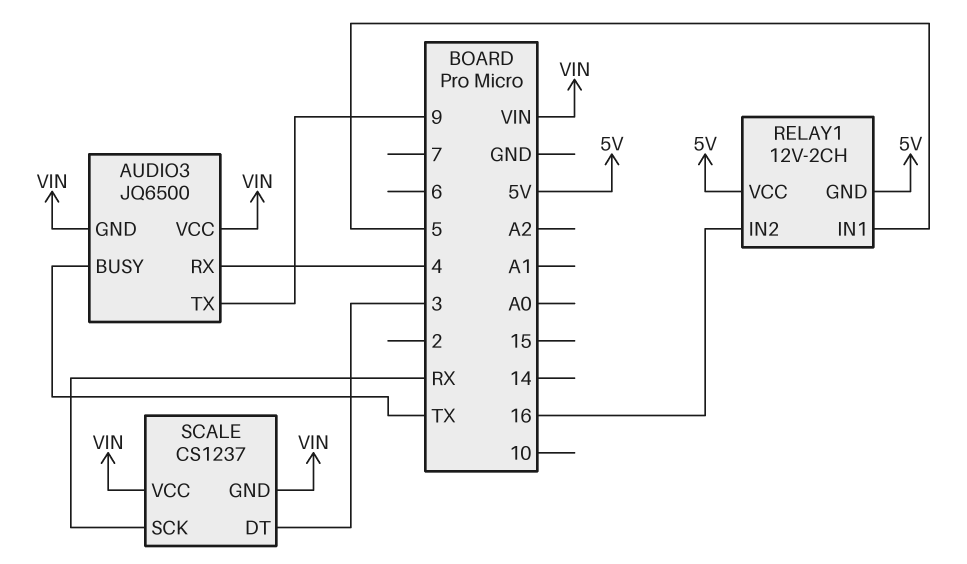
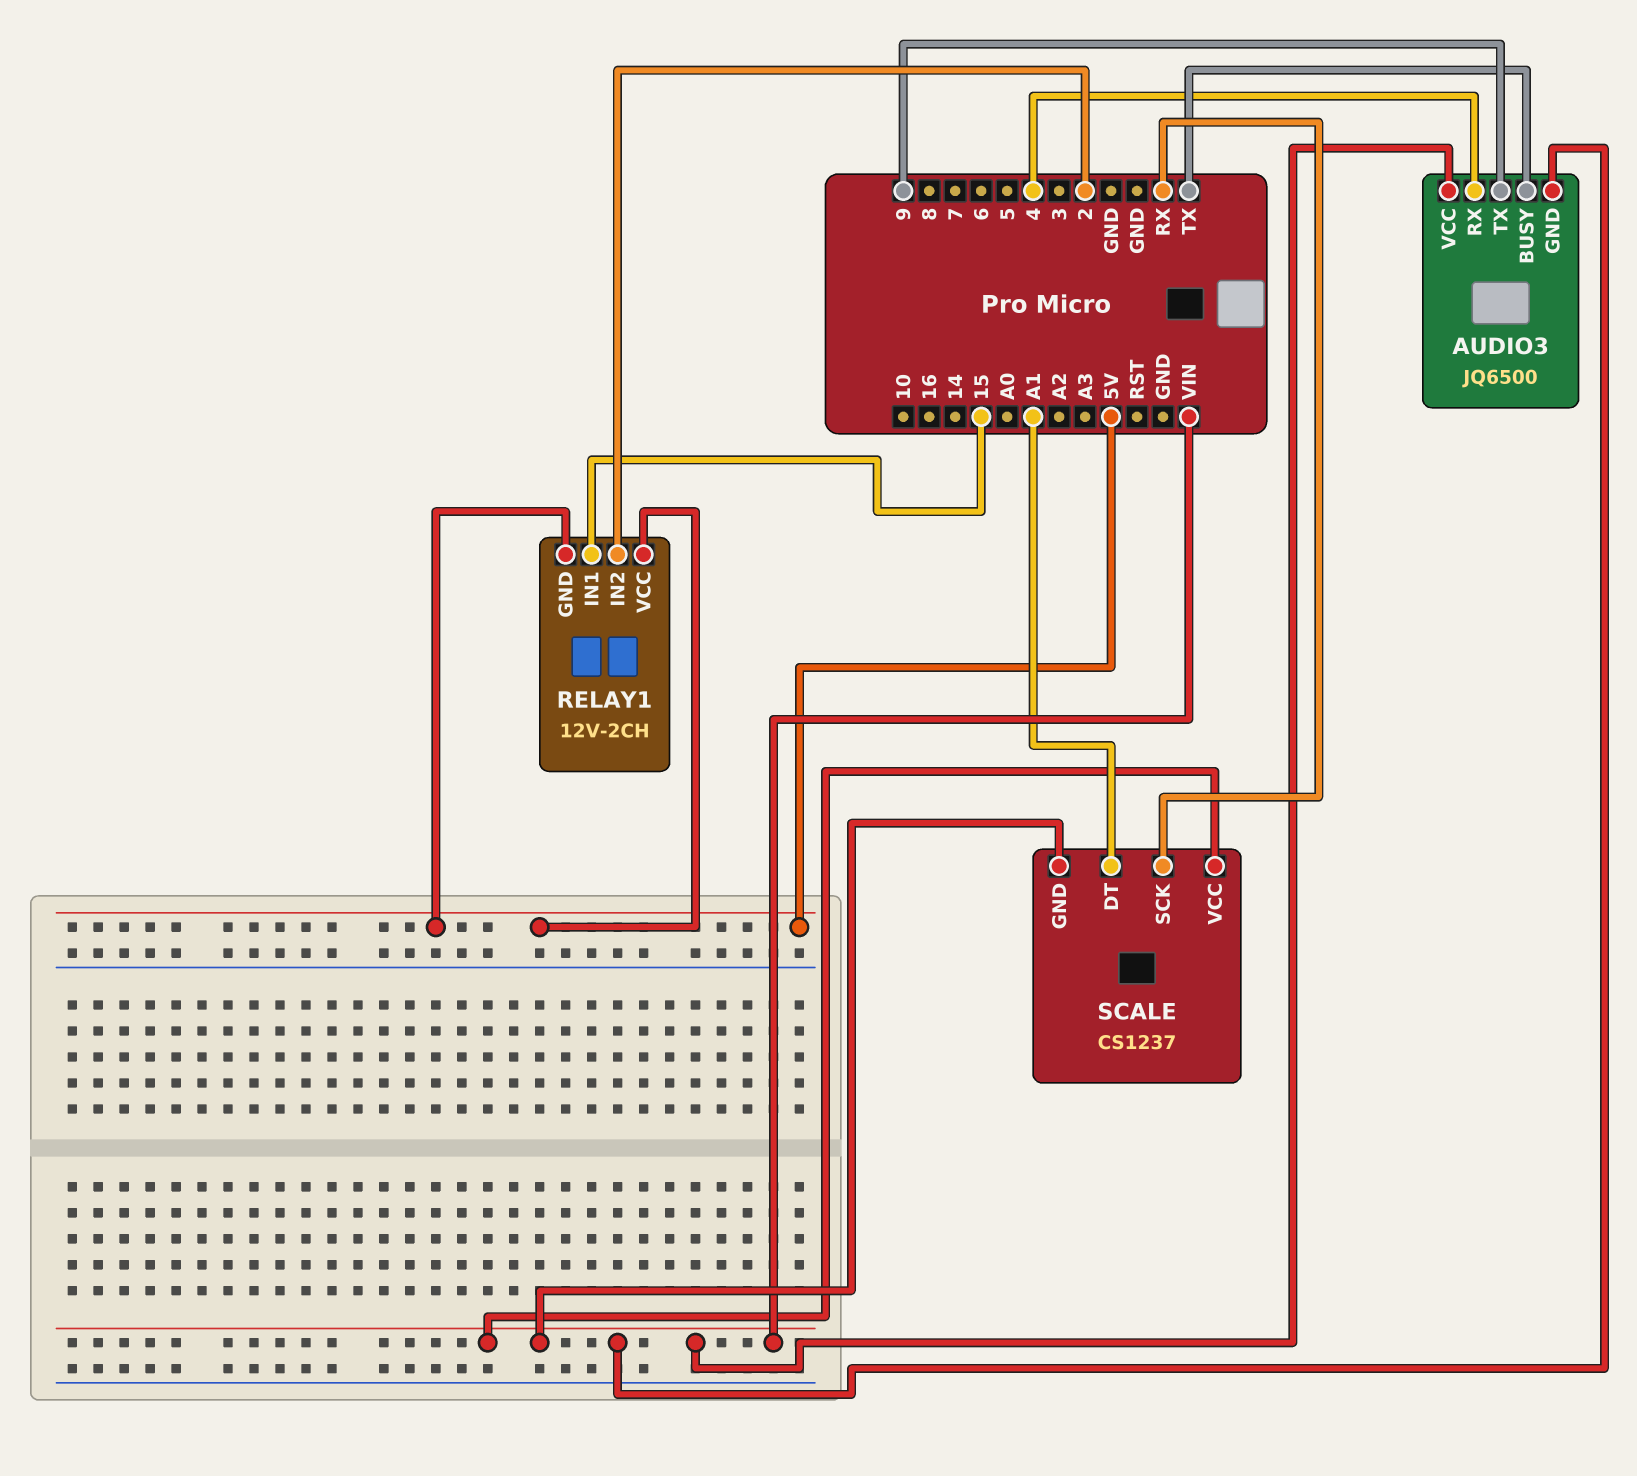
RELAY1 pin IN1: 5 -> 15
RELAY1 pin IN2: 16 -> 2
SCALE pin DT: 3 -> A1

